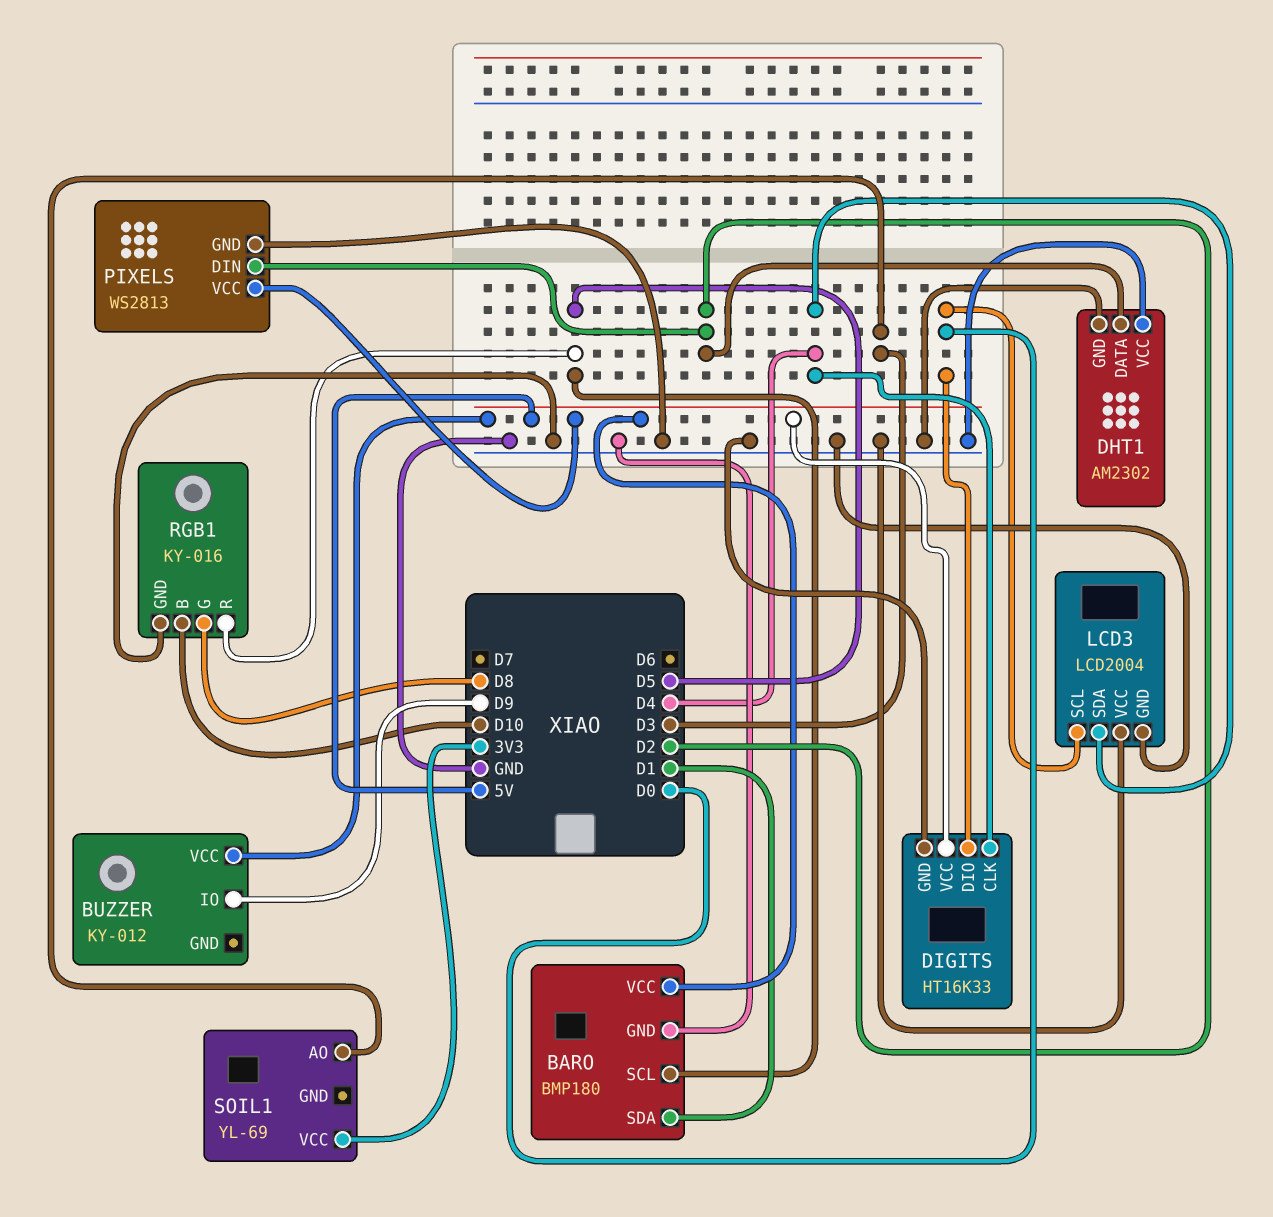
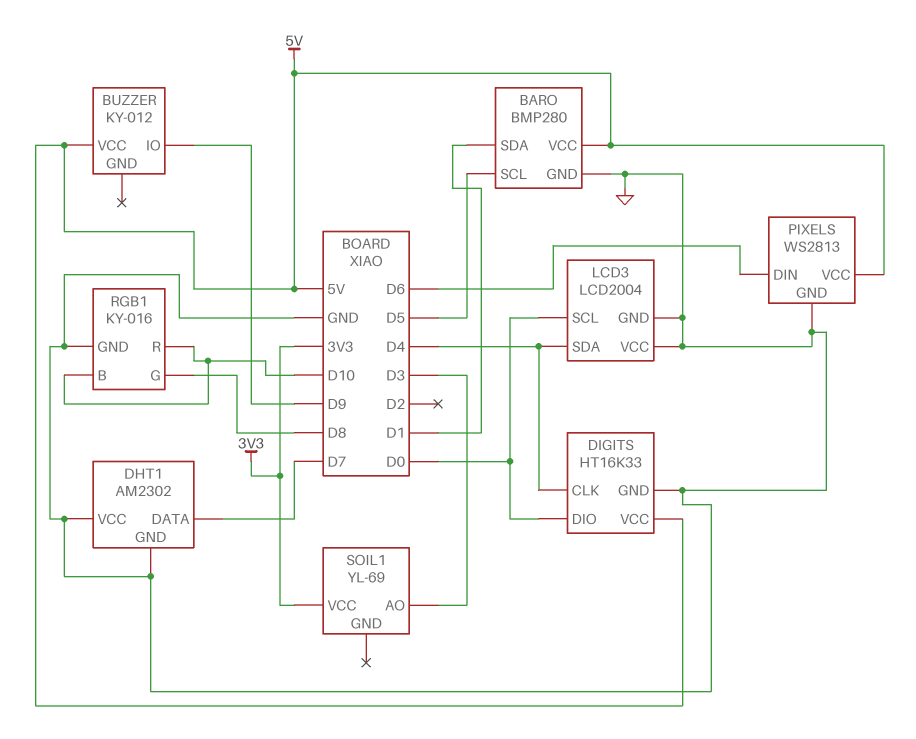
BARO: BMP180 -> BMP280
DHT1 pin DATA: D2 -> D7
PIXELS pin DIN: D2 -> D6
RGB1 pin R: D5 -> D10

